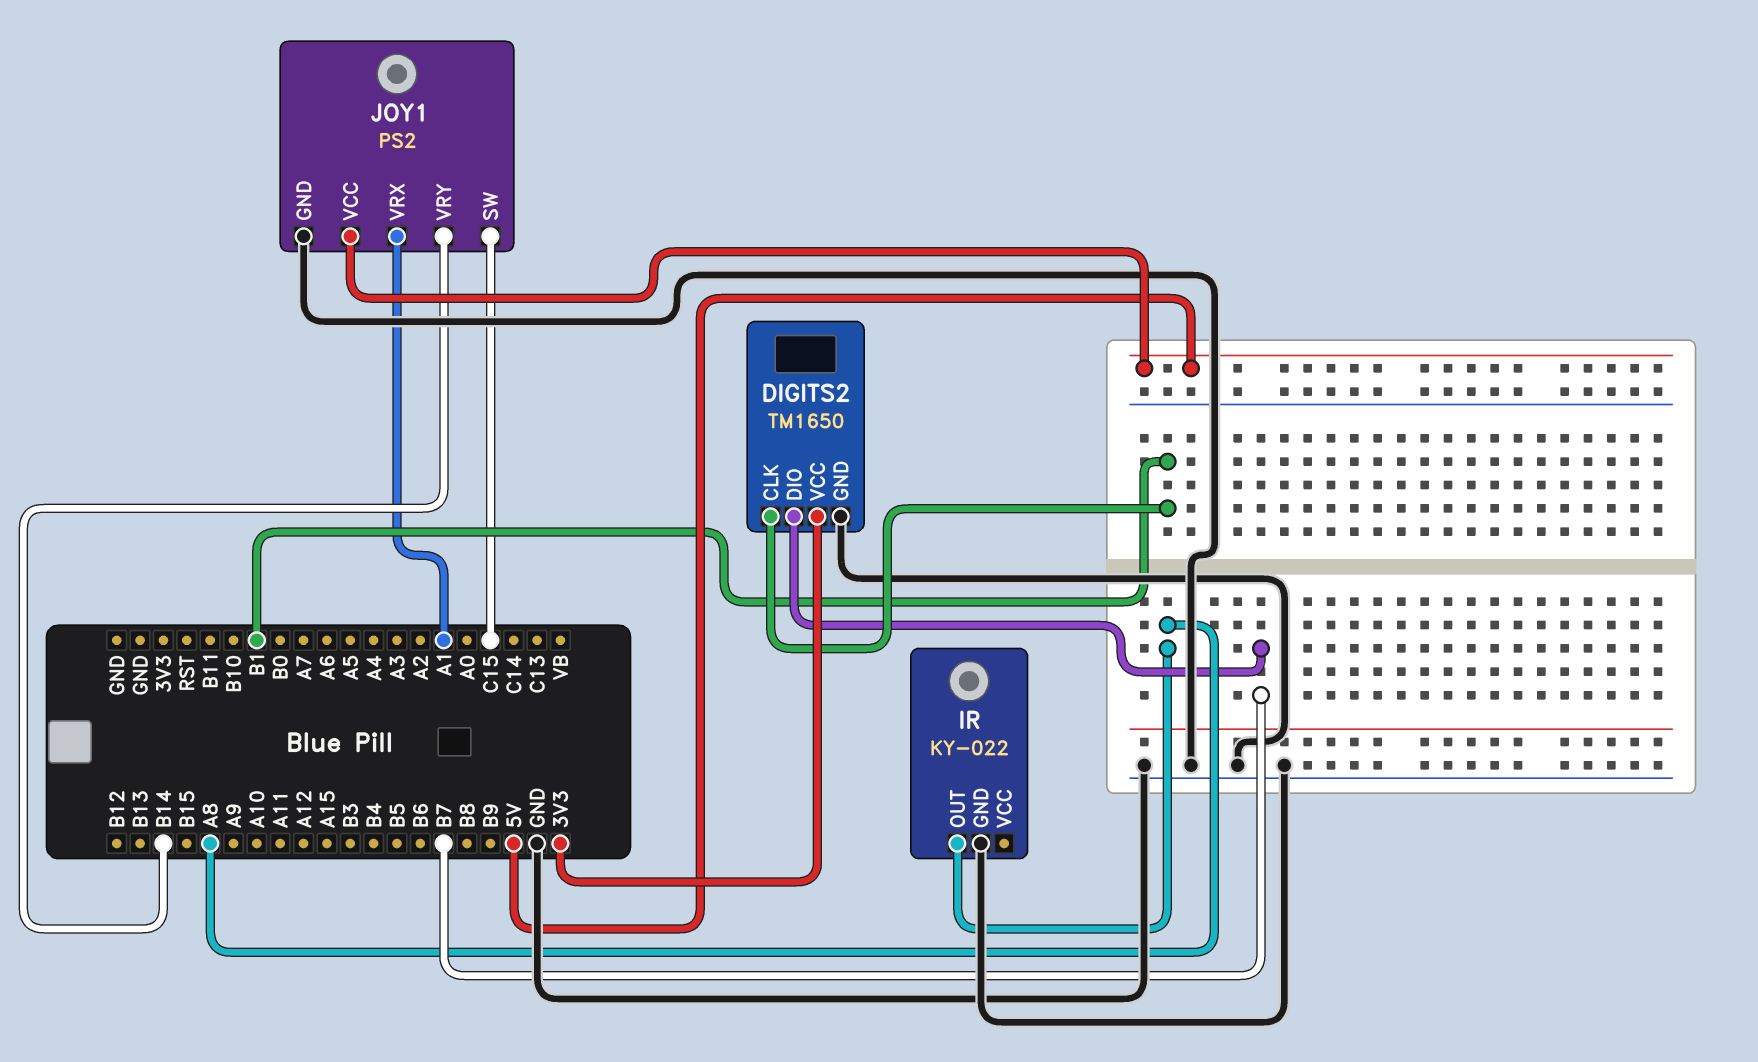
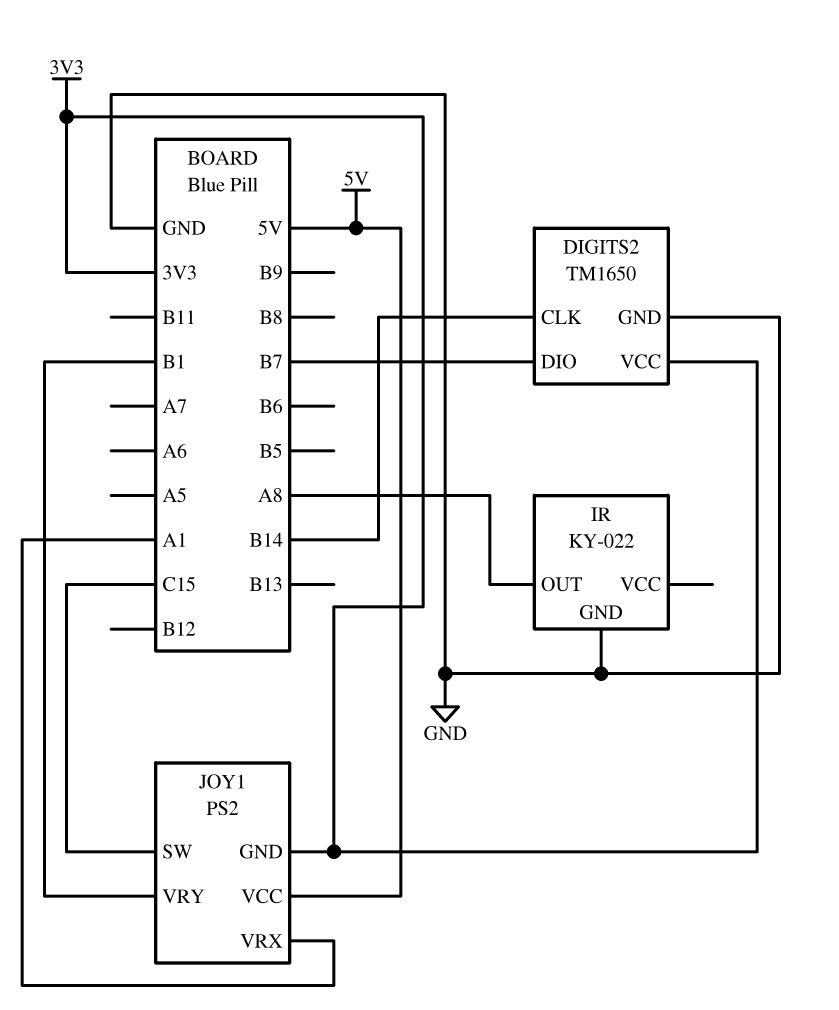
DIGITS2 pin CLK: B1 -> B14
JOY1 pin GND: GND -> 3V3
JOY1 pin VRY: B14 -> B1

